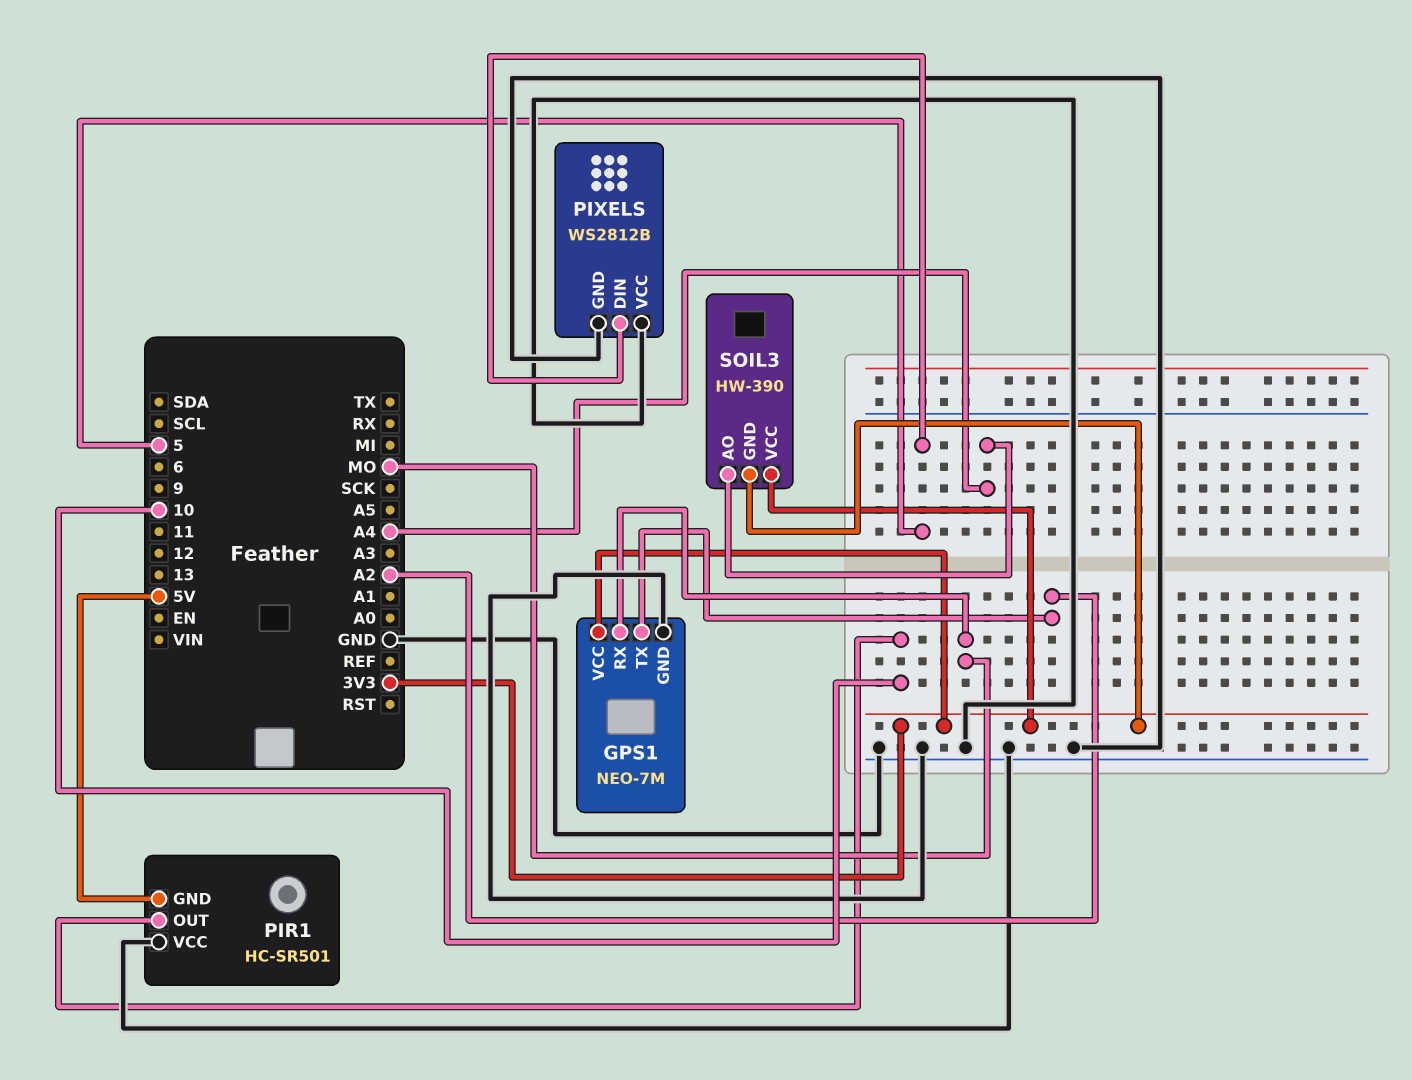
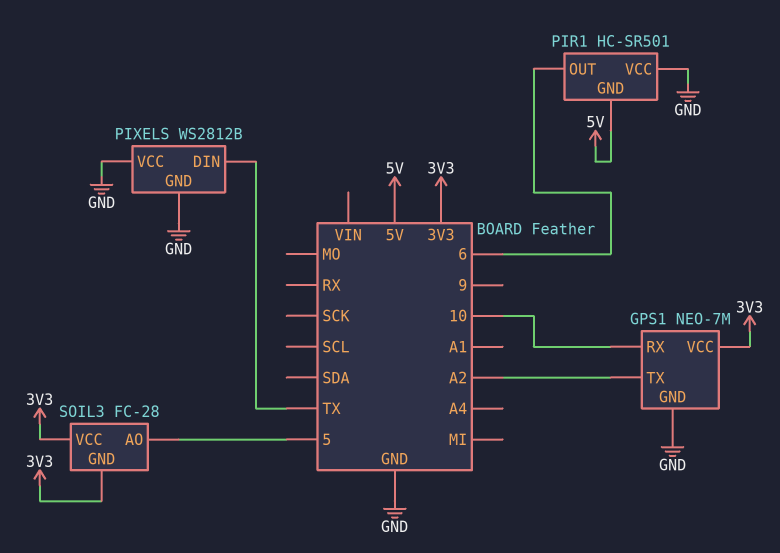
GPS1 pin RX: MO -> 10
PIR1 pin OUT: 10 -> 6
PIXELS pin DIN: 5 -> TX
SOIL3: HW-390 -> FC-28
SOIL3 pin AO: A4 -> 5

